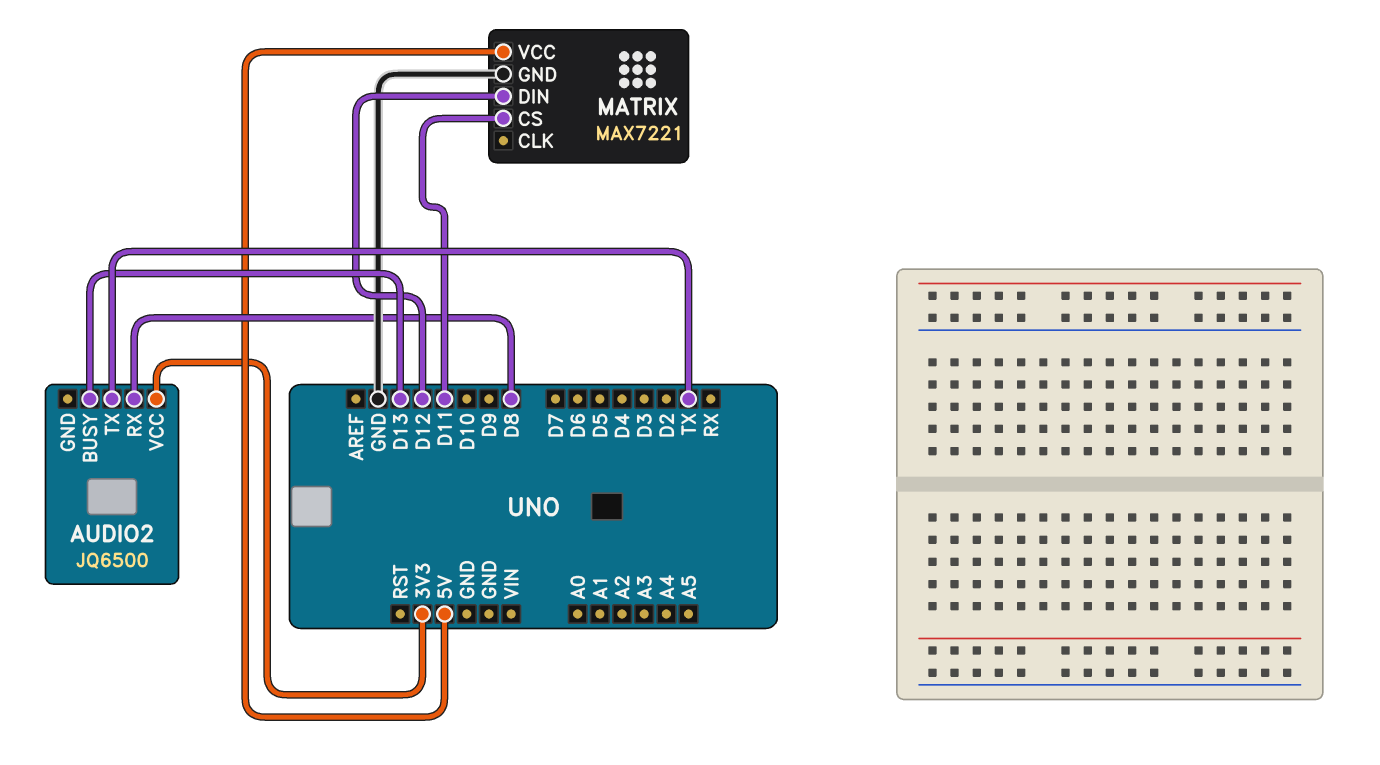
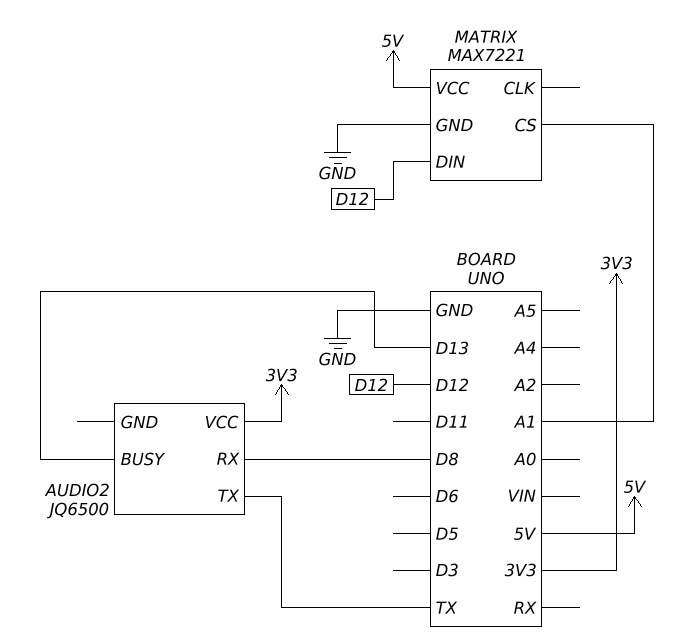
MATRIX pin CS: D11 -> A1

